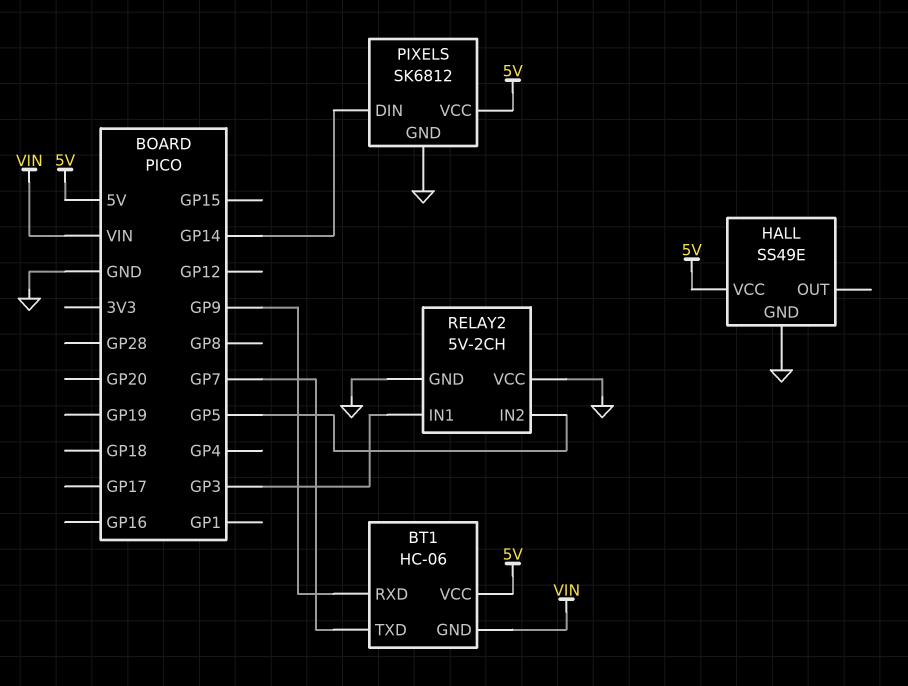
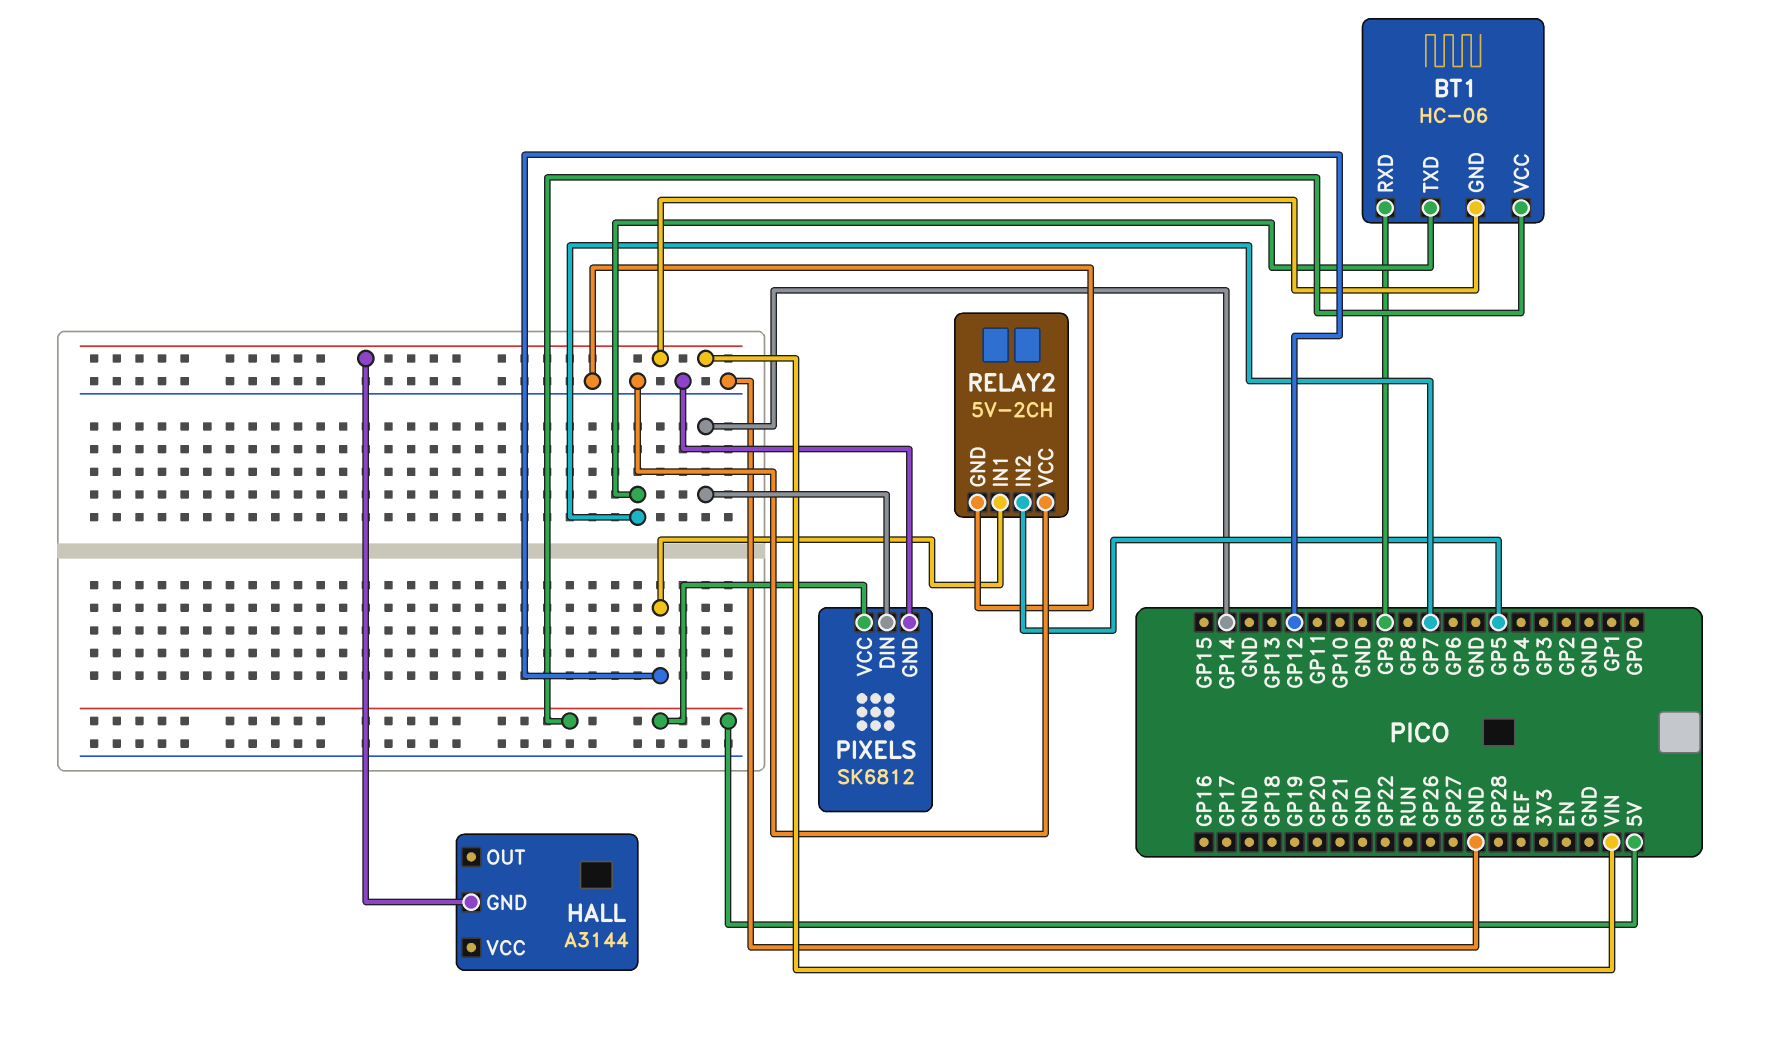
HALL: SS49E -> A3144
HALL pin GND: GND -> VIN
HALL pin VCC: 5V -> none
RELAY2 pin IN1: GP3 -> GP12

